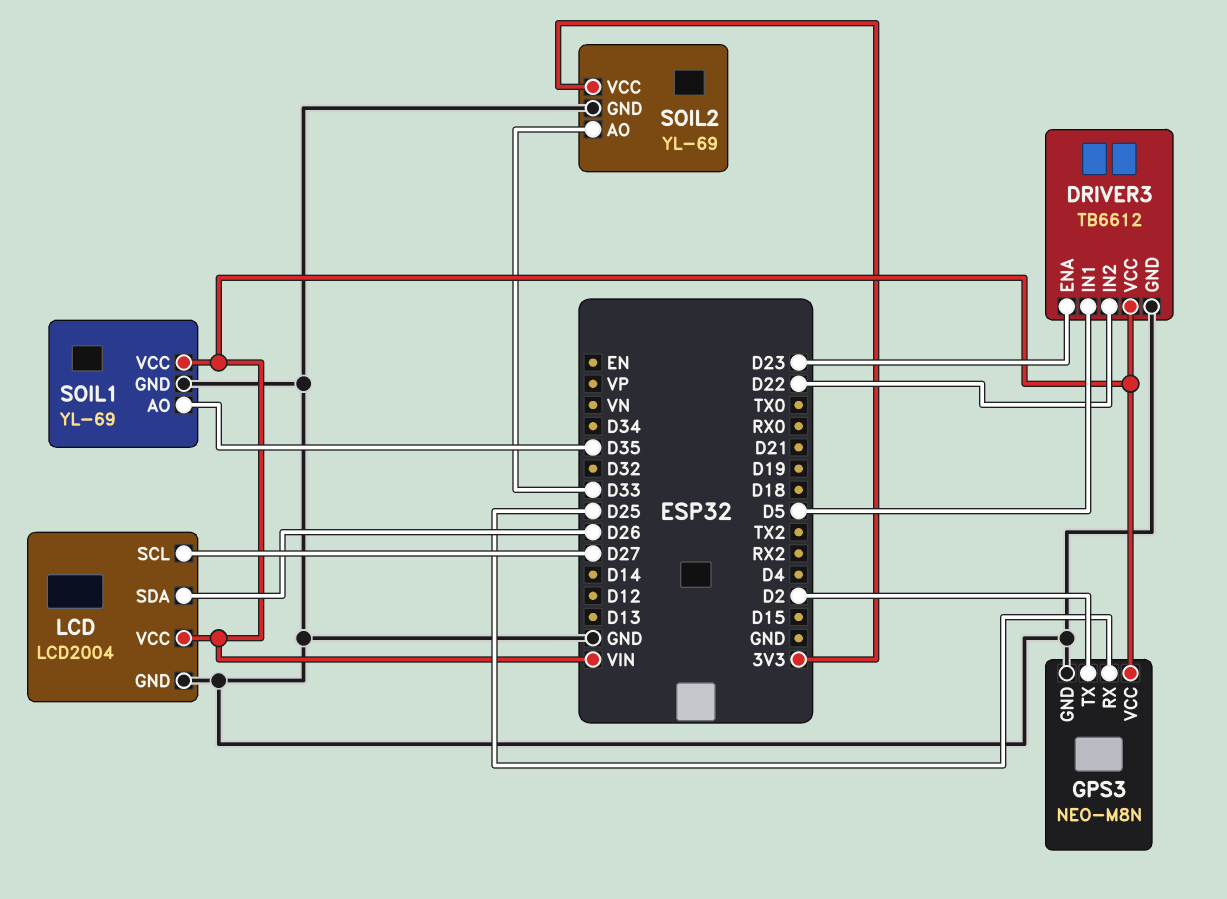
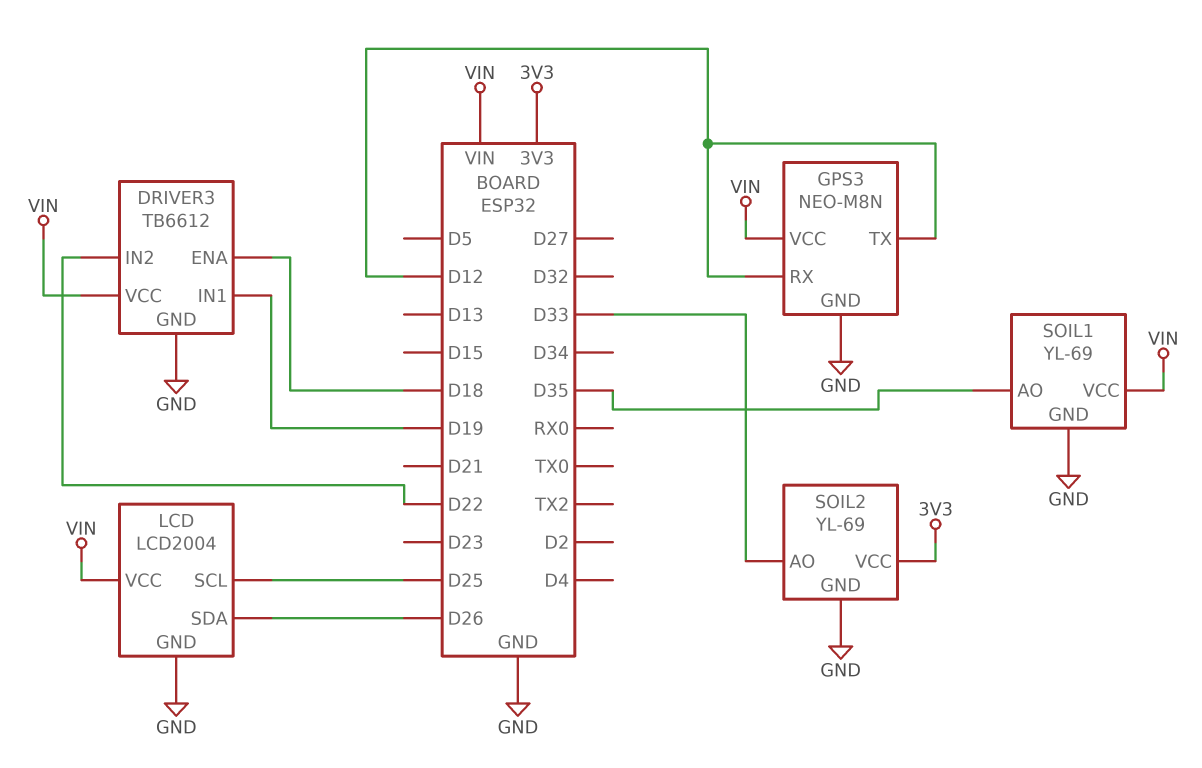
DRIVER3 pin ENA: D23 -> D18
DRIVER3 pin IN1: D5 -> D19
GPS3 pin RX: D25 -> D12
GPS3 pin TX: D2 -> D12
LCD pin SCL: D27 -> D25

